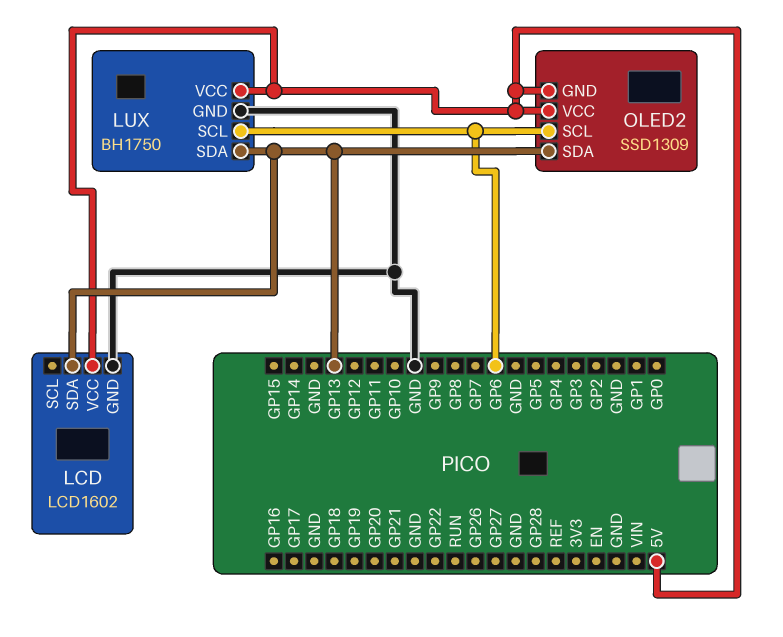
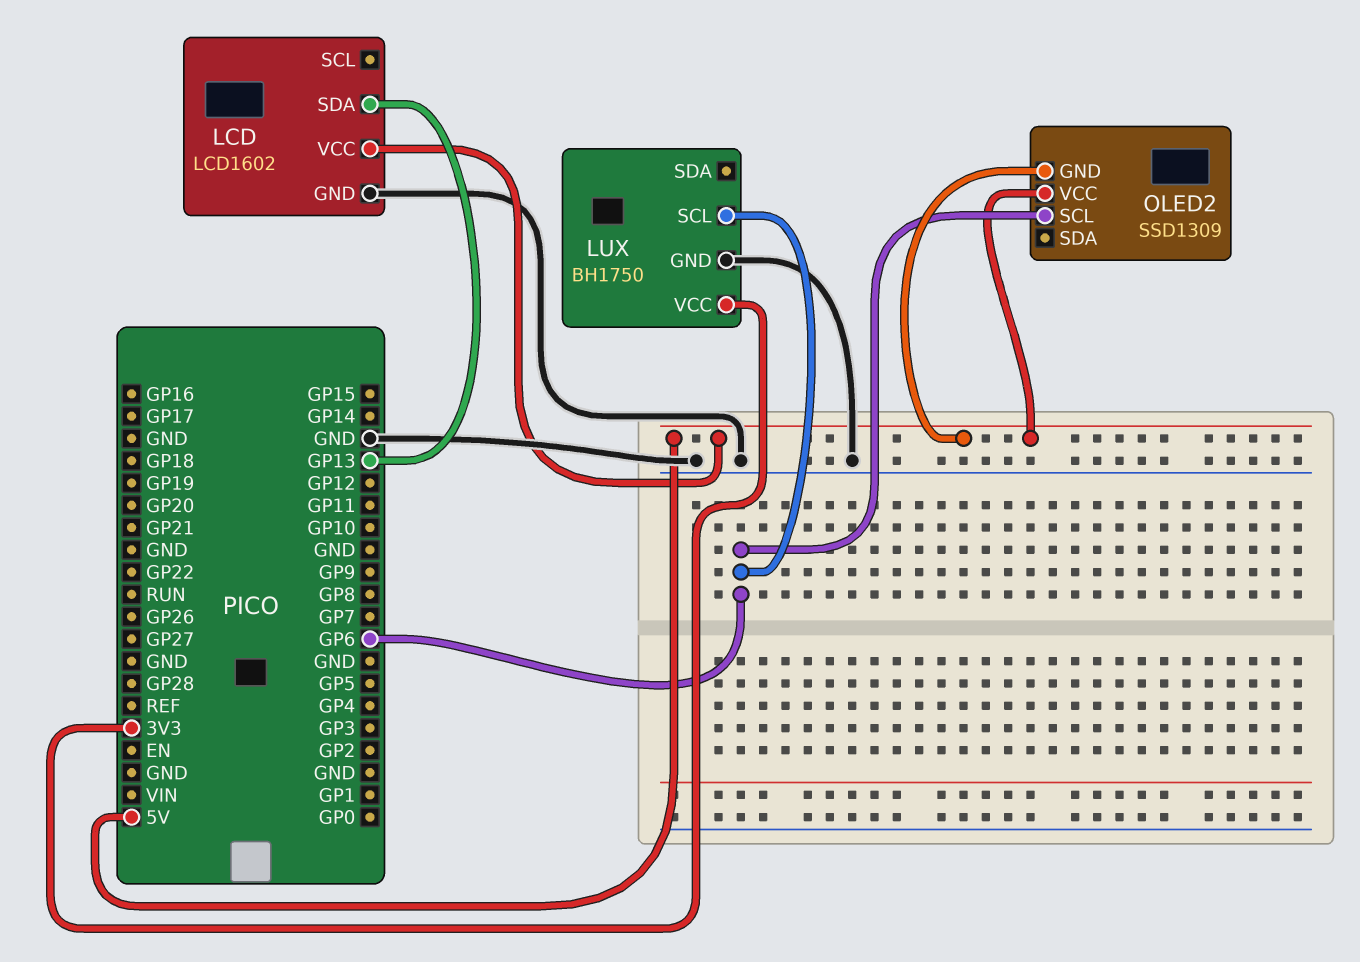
LUX pin SDA: GP13 -> none
LUX pin VCC: 5V -> 3V3
OLED2 pin SDA: GP13 -> none

